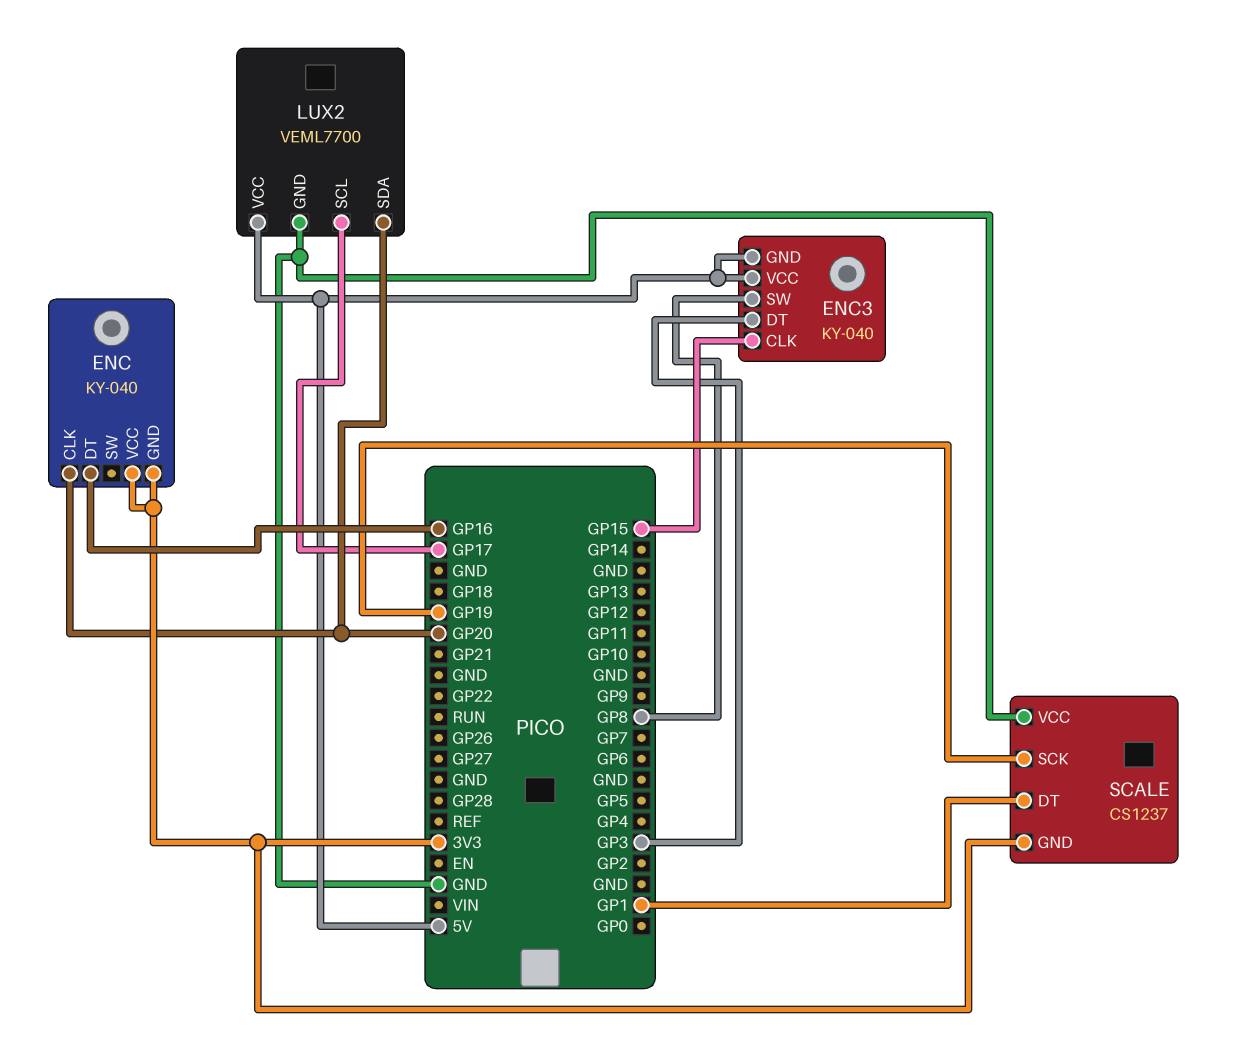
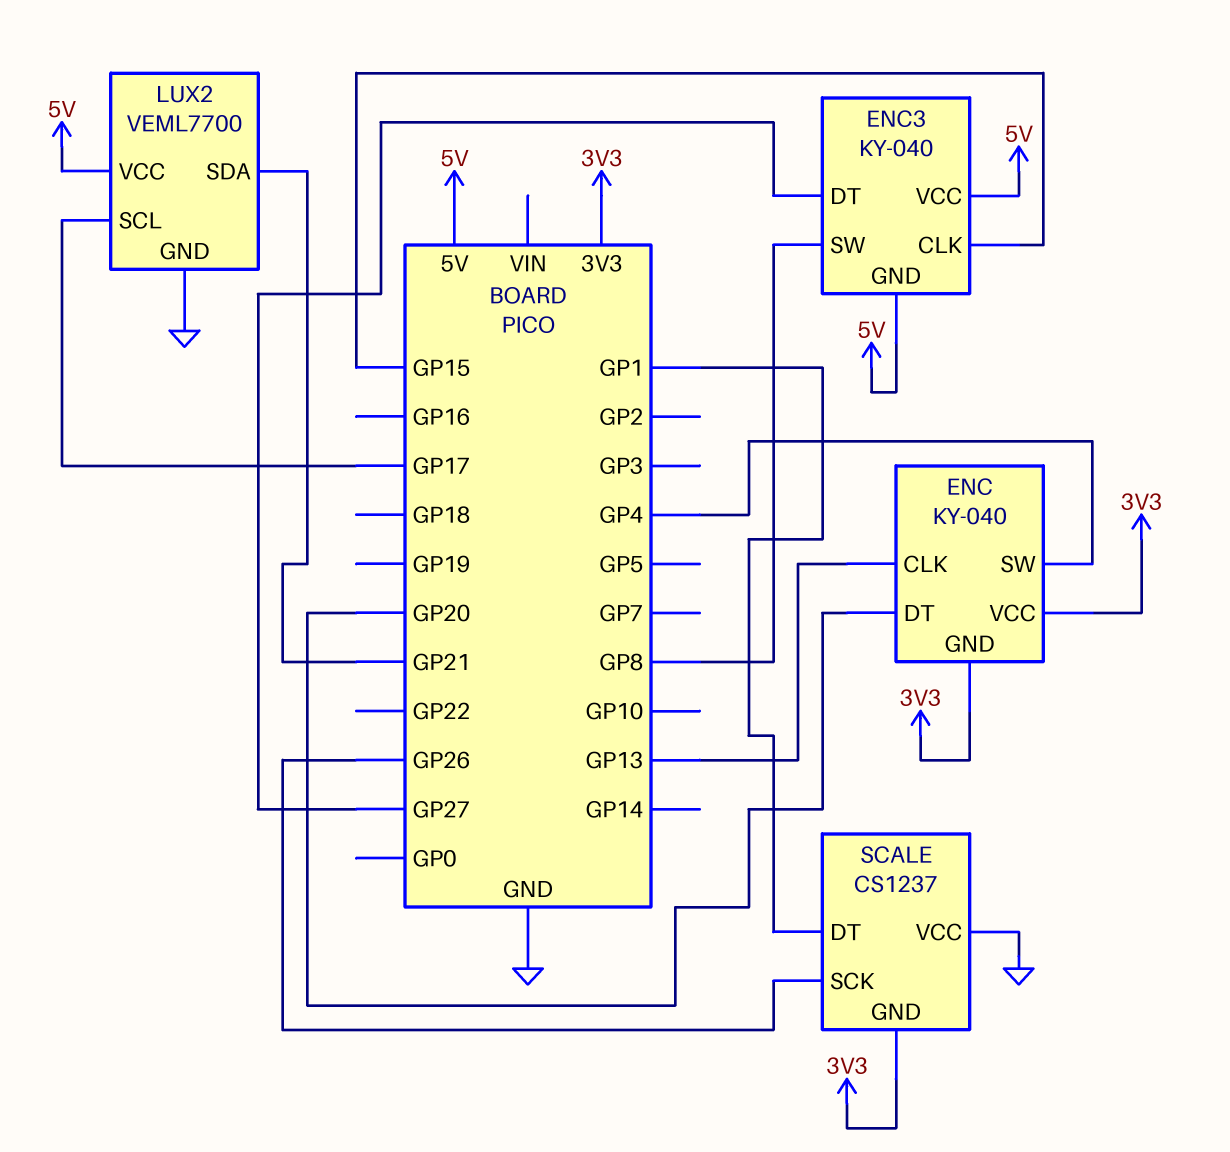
ENC pin CLK: GP20 -> GP13
ENC pin DT: GP16 -> GP20
ENC pin SW: none -> GP4
ENC3 pin DT: GP3 -> GP27
LUX2 pin SDA: GP20 -> GP21
SCALE pin SCK: GP19 -> GP26

